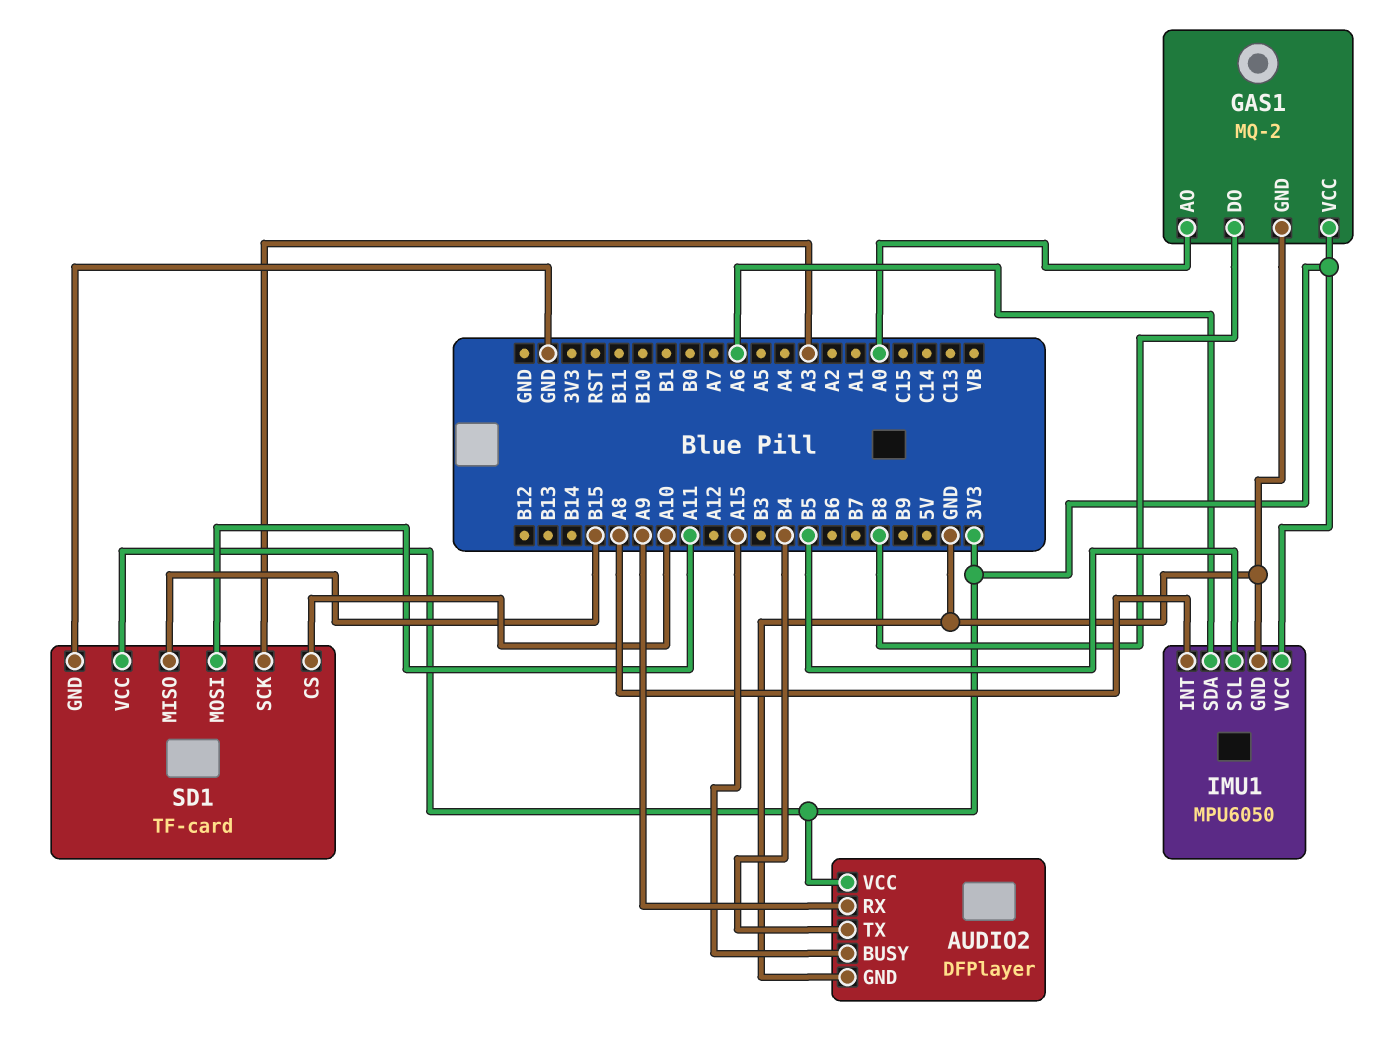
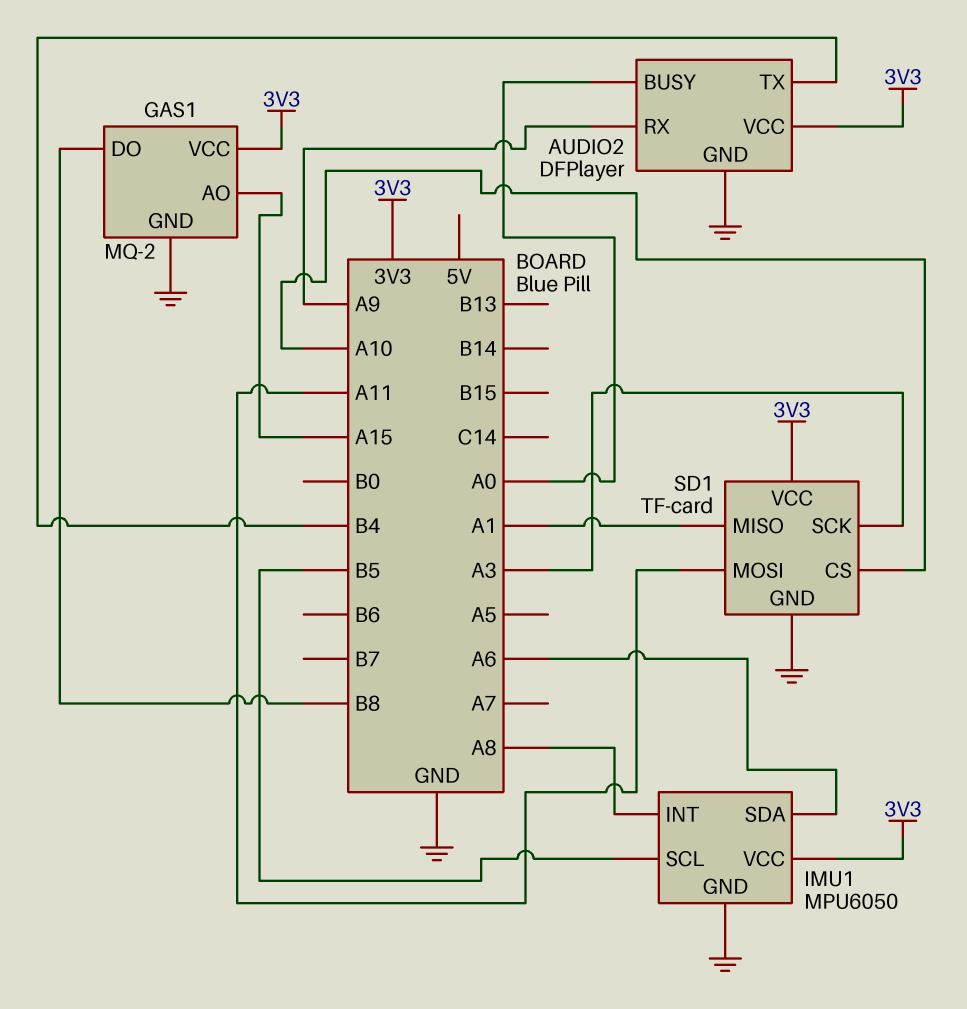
AUDIO2 pin BUSY: A15 -> A0
GAS1 pin AO: A0 -> A15
SD1 pin MISO: B15 -> A1

